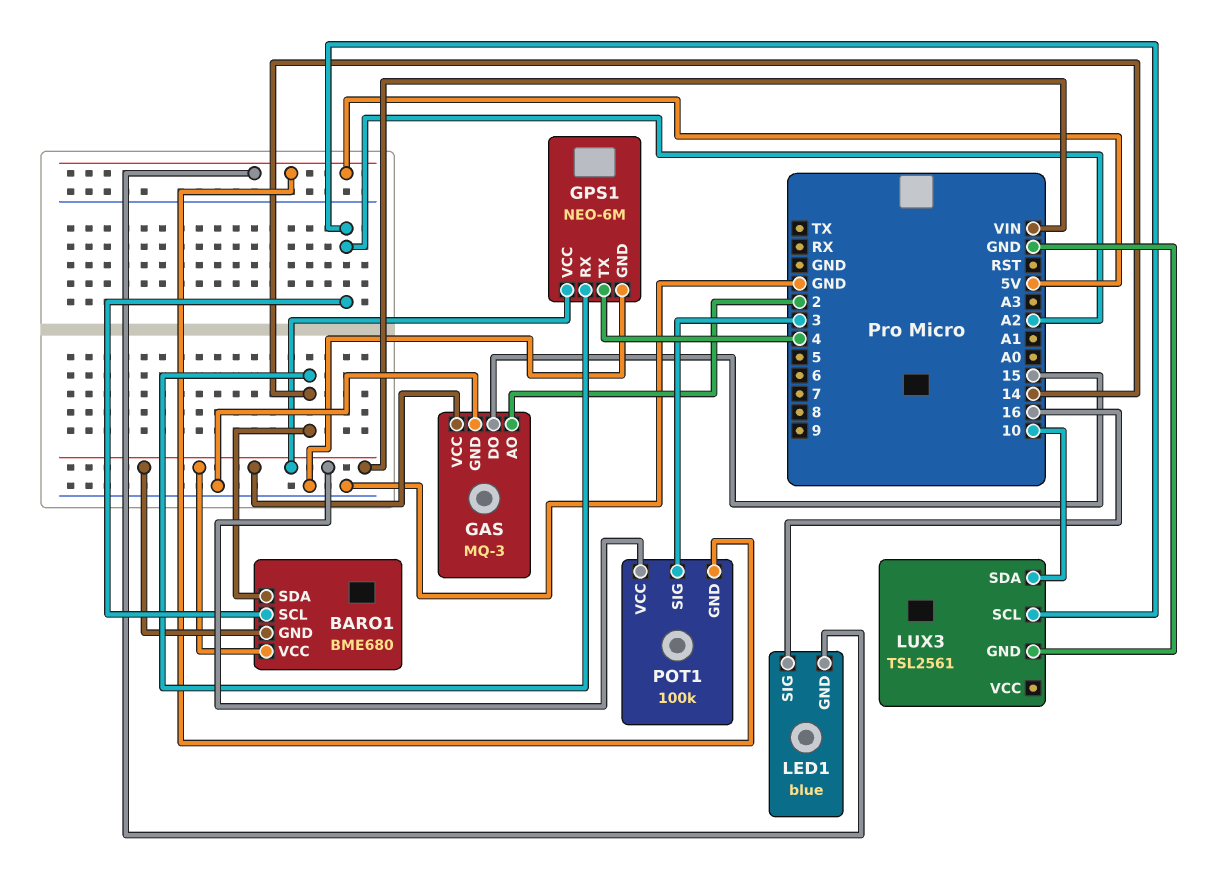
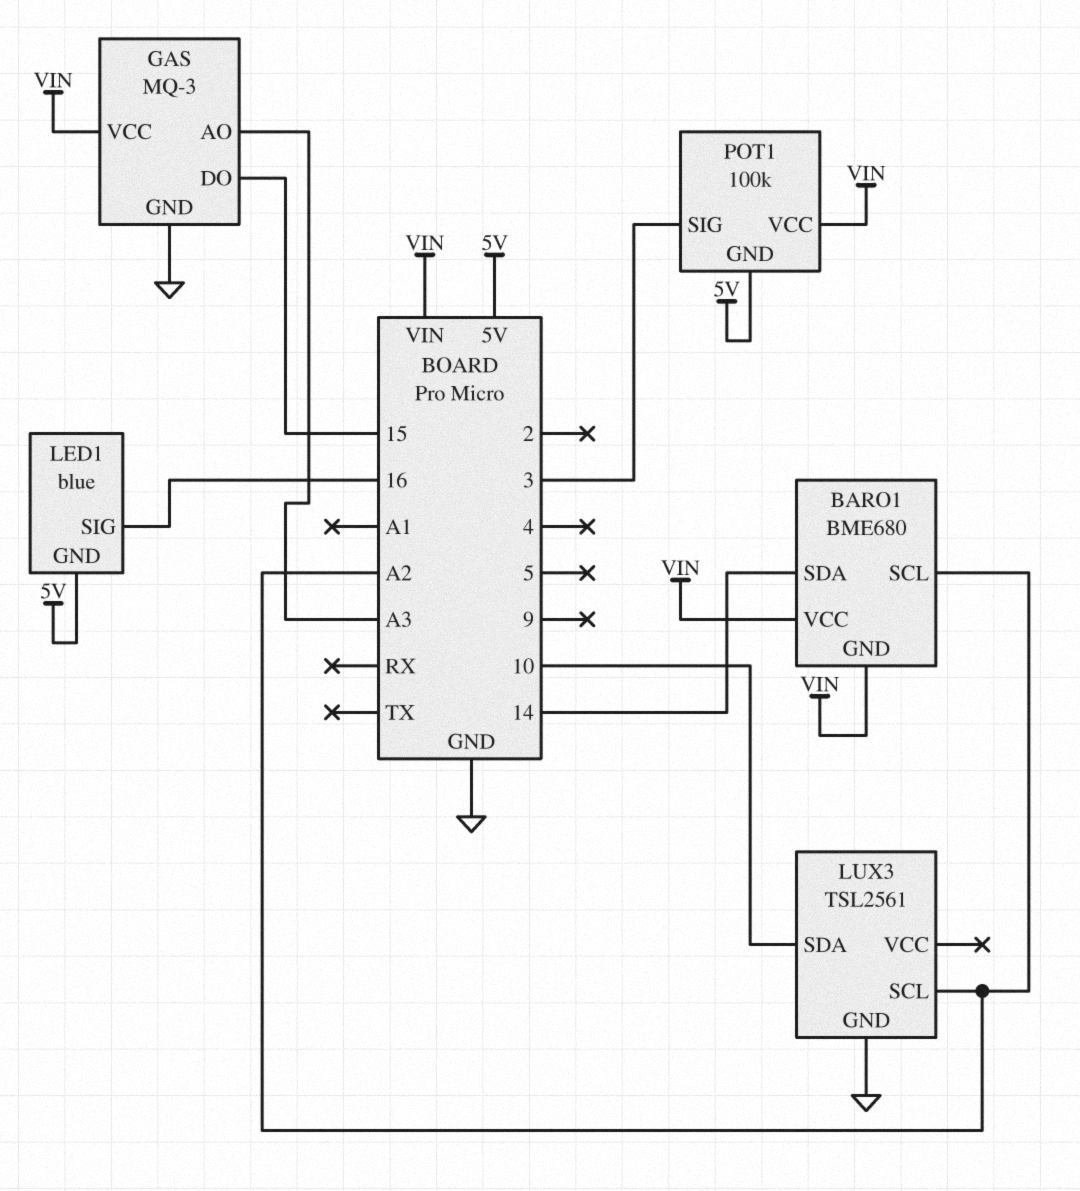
GAS pin AO: 2 -> A3
GPS1: NEO-6M -> none
GPS1 pin GND: GND -> none
GPS1 pin RX: 14 -> none
GPS1 pin TX: 4 -> none
GPS1 pin VCC: VIN -> none

